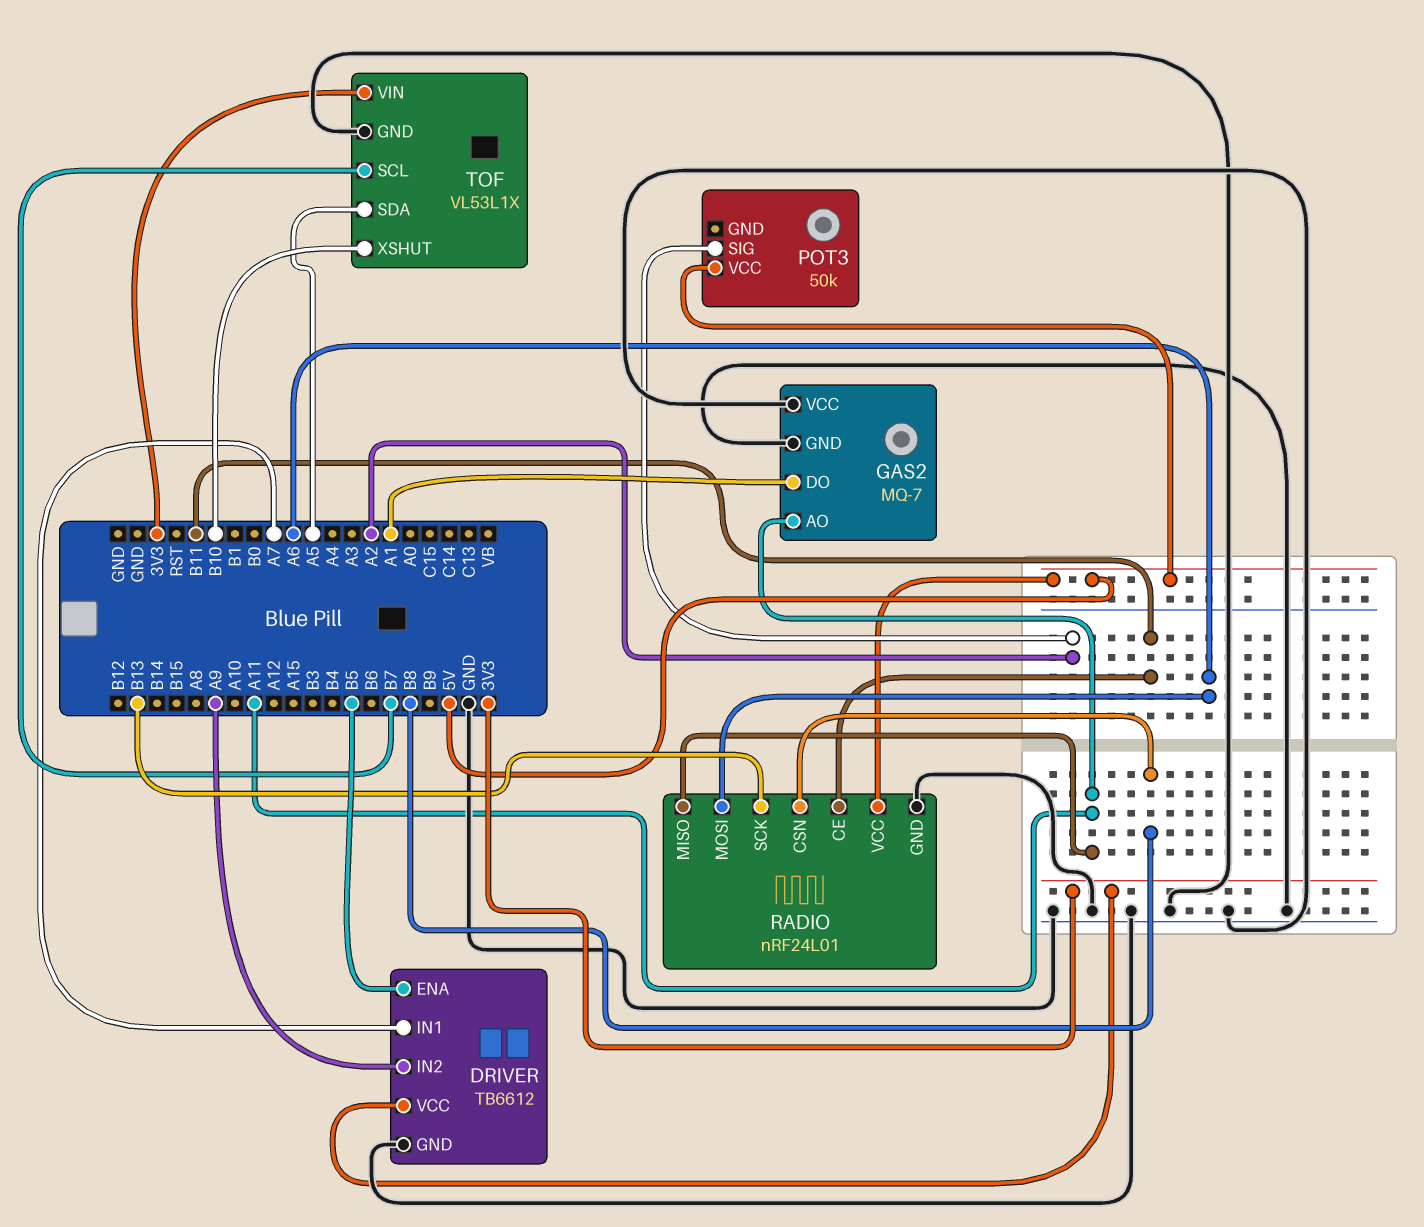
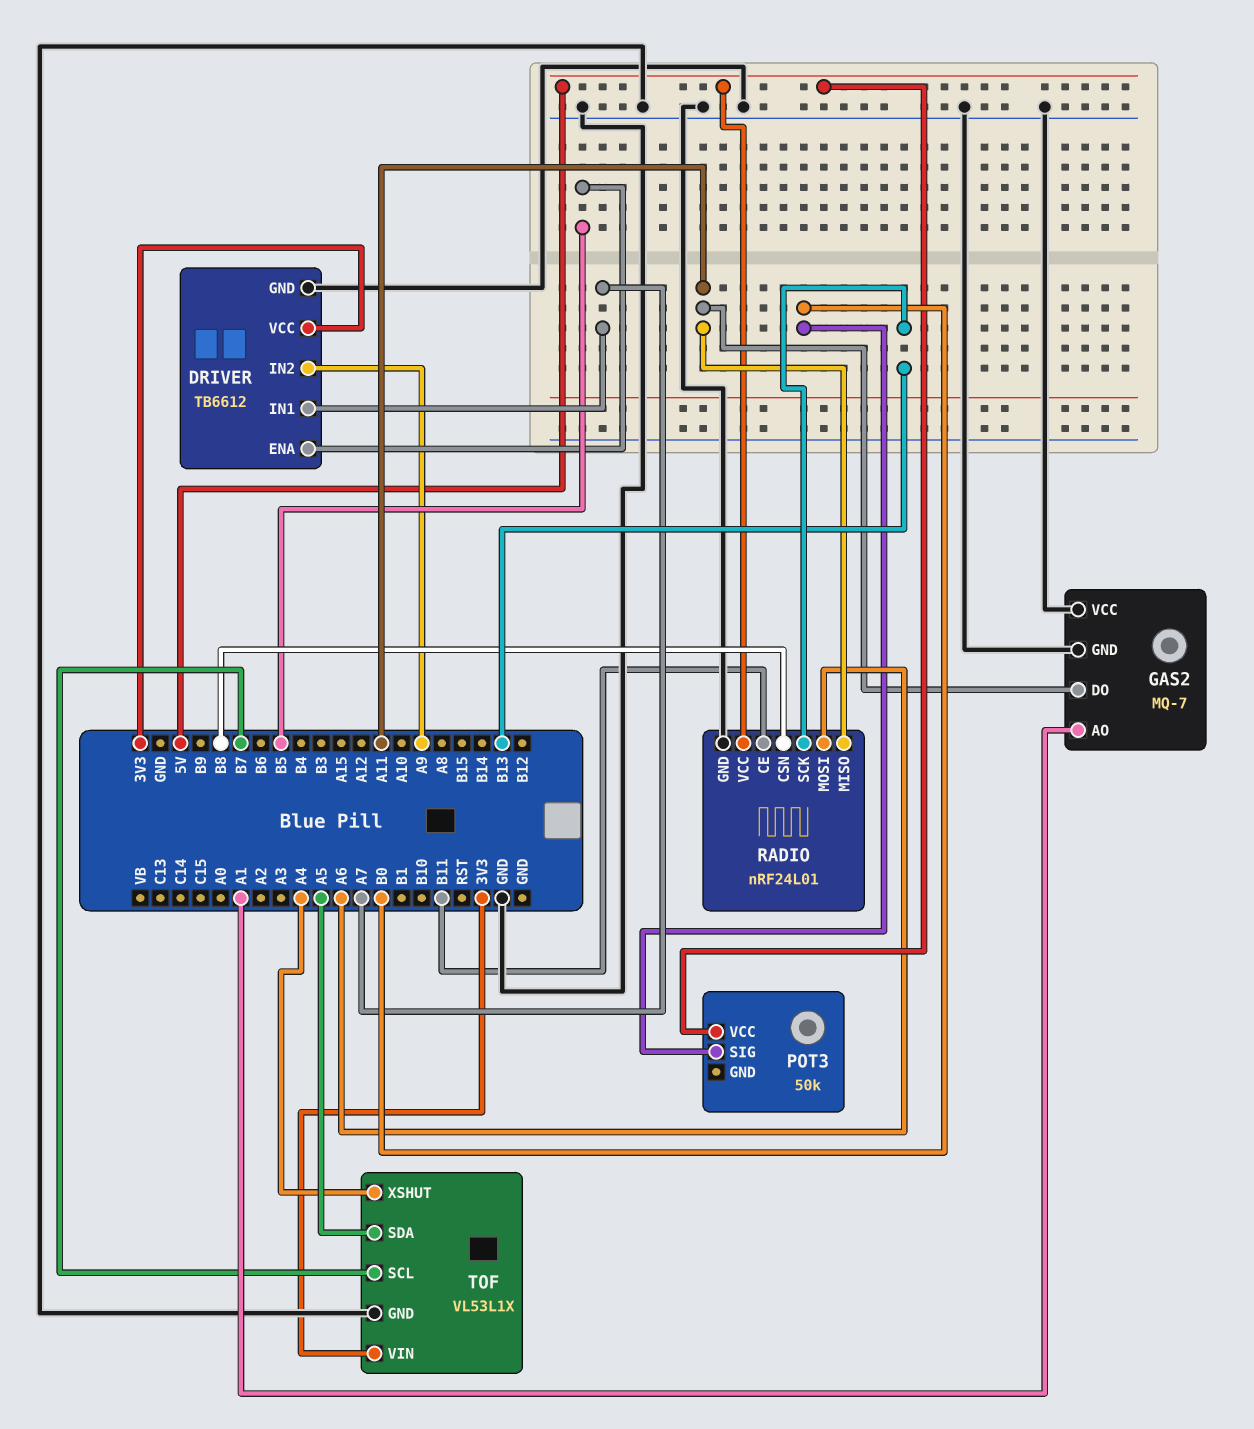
GAS2 pin AO: A11 -> A1
GAS2 pin DO: A1 -> A11
POT3 pin SIG: A2 -> B0
TOF pin XSHUT: B10 -> A4

